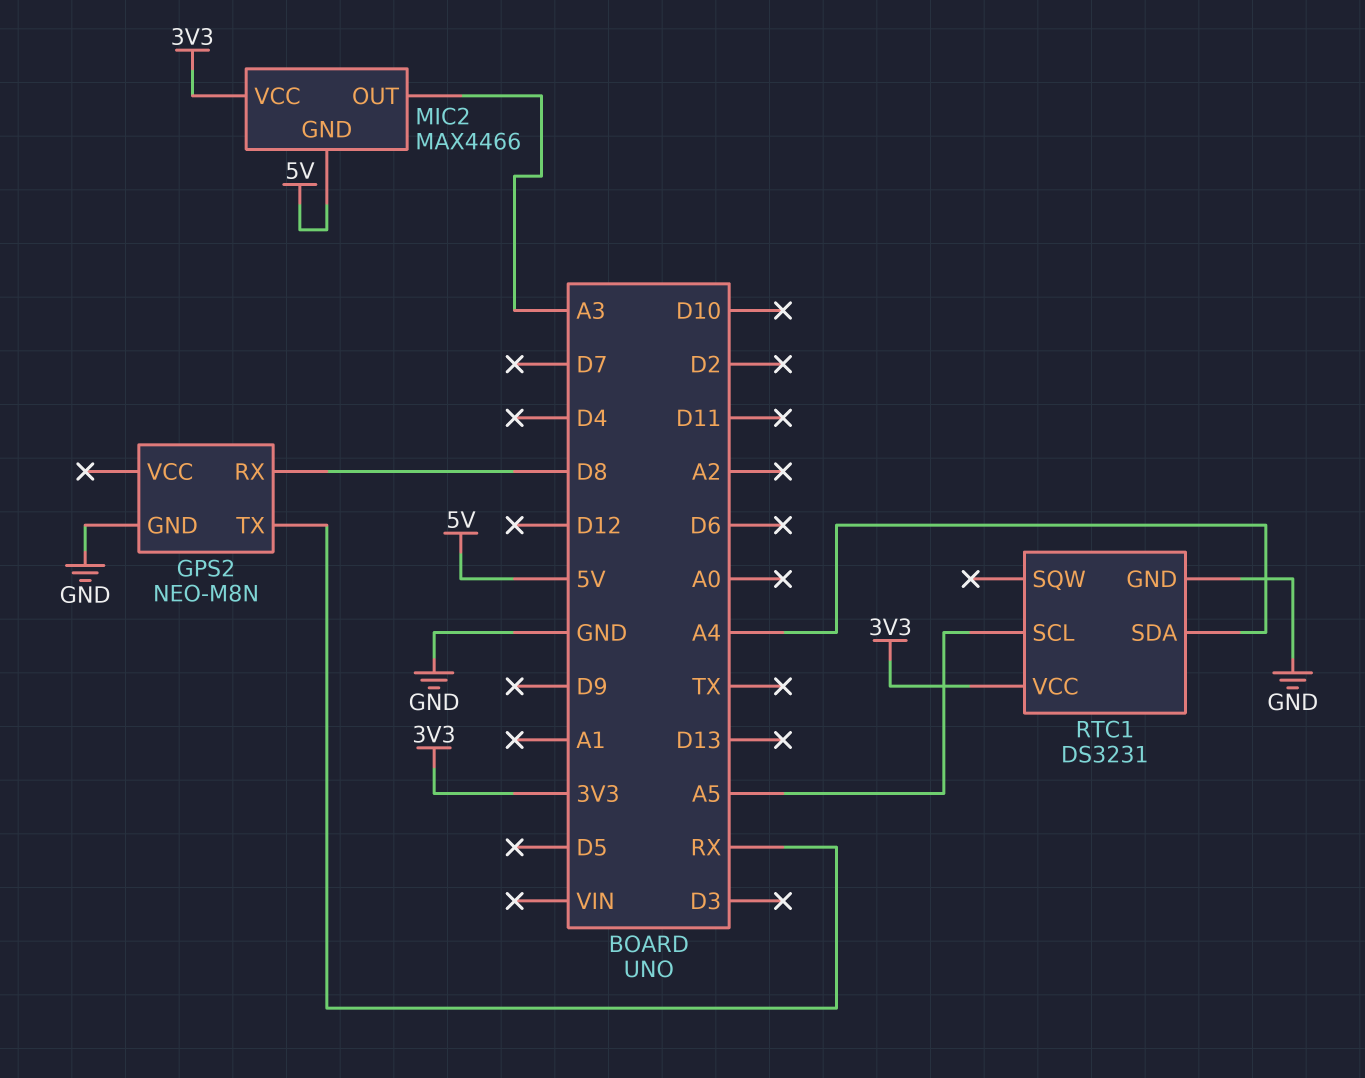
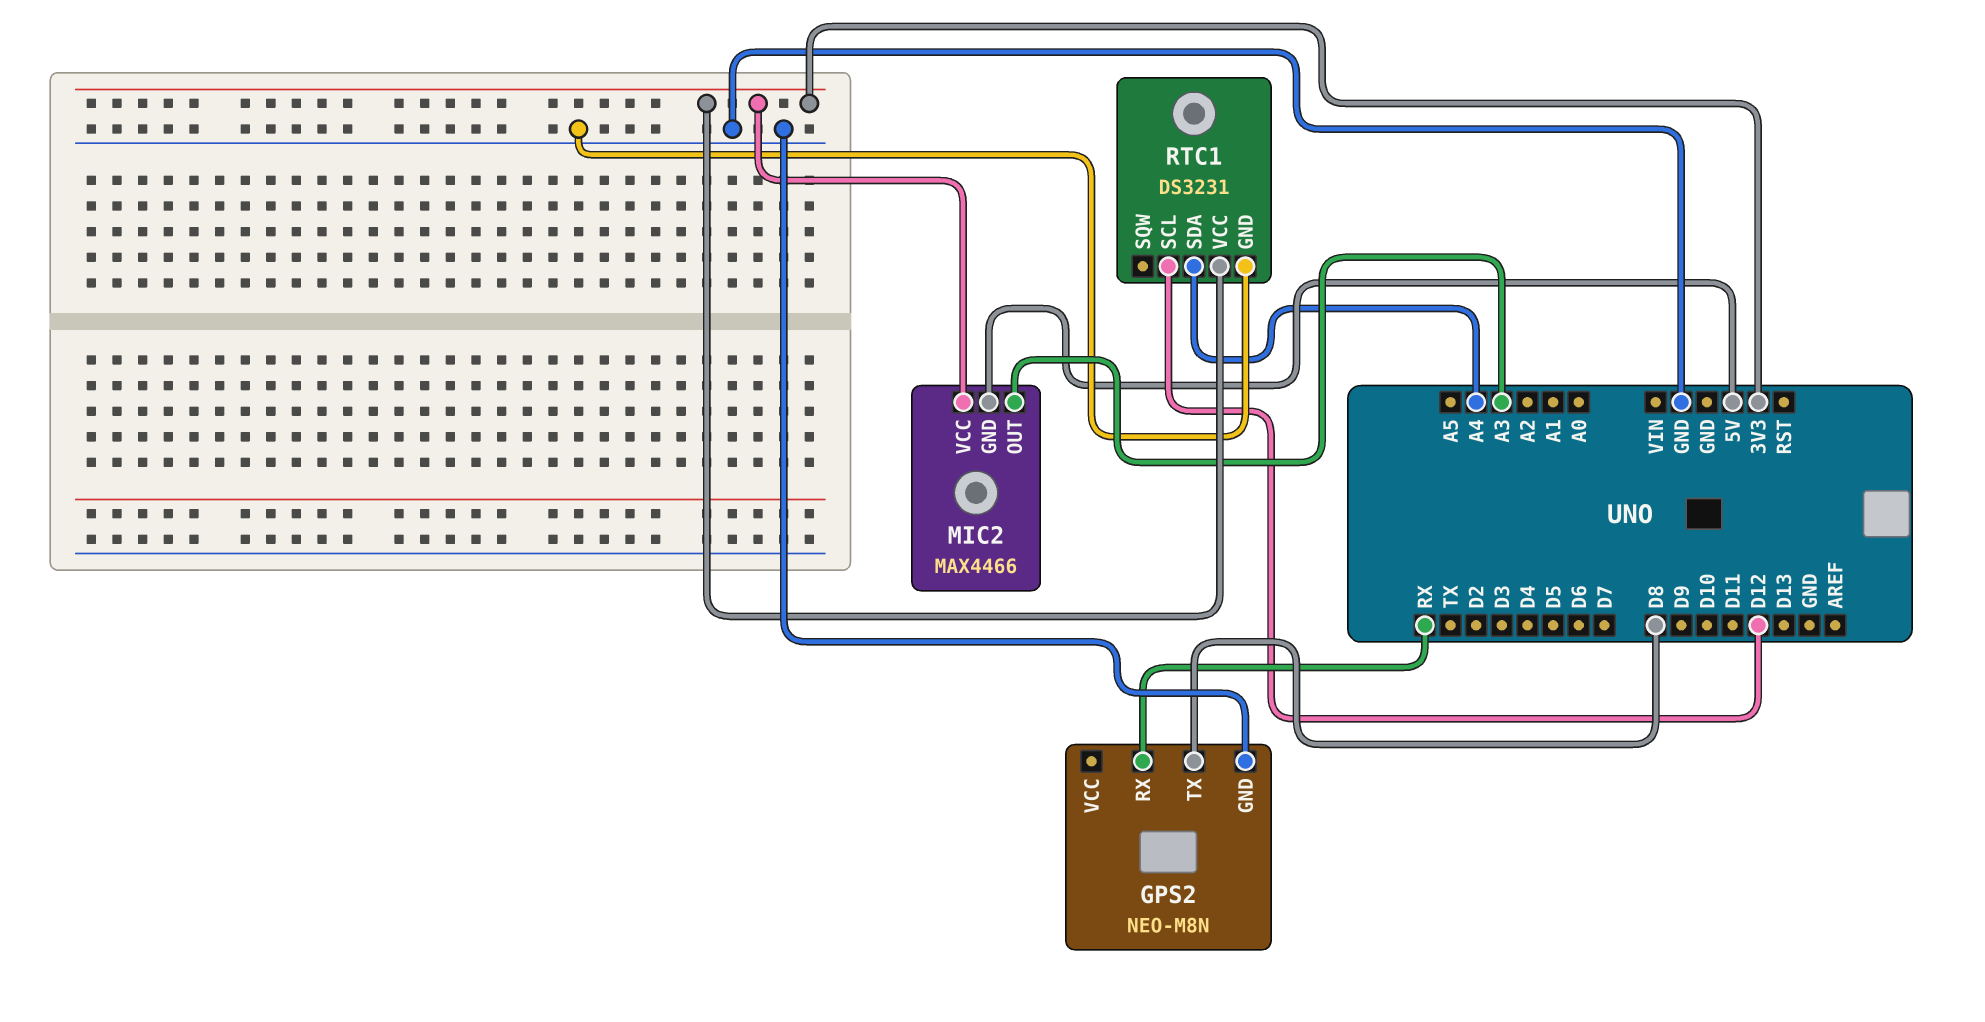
GPS2 pin RX: D8 -> RX
GPS2 pin TX: RX -> D8
RTC1 pin SCL: A5 -> D12

